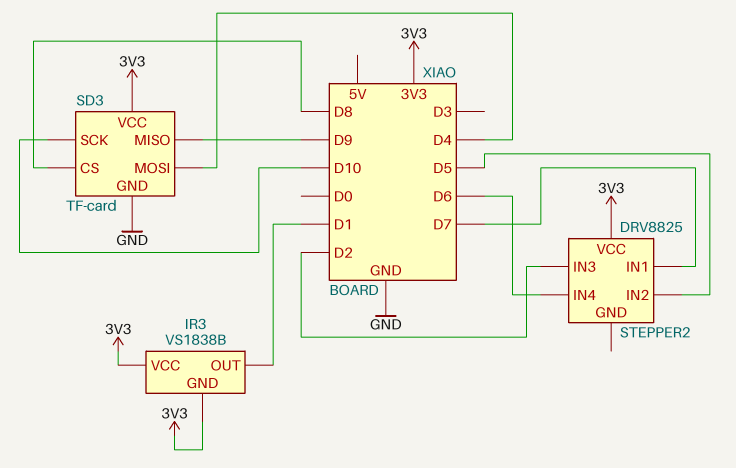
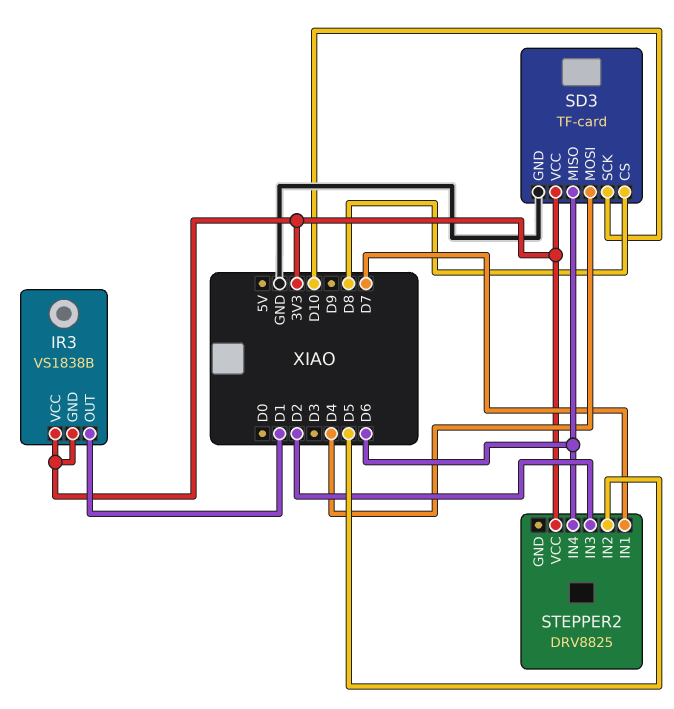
SD3 pin MISO: D9 -> D6

